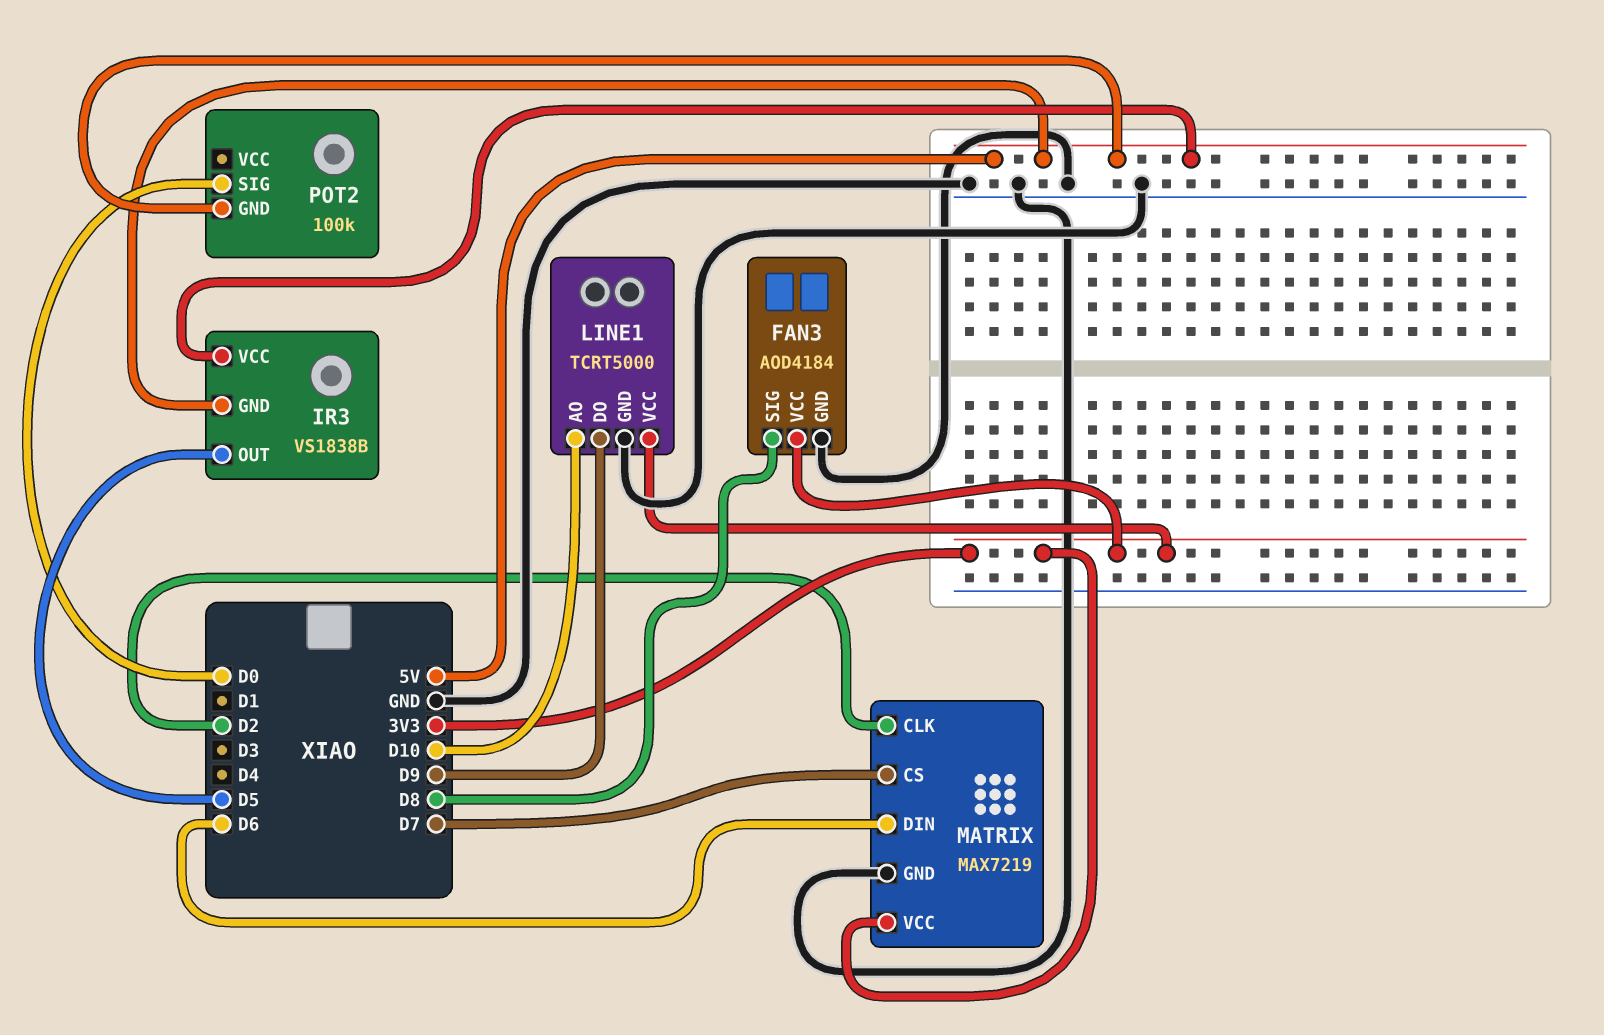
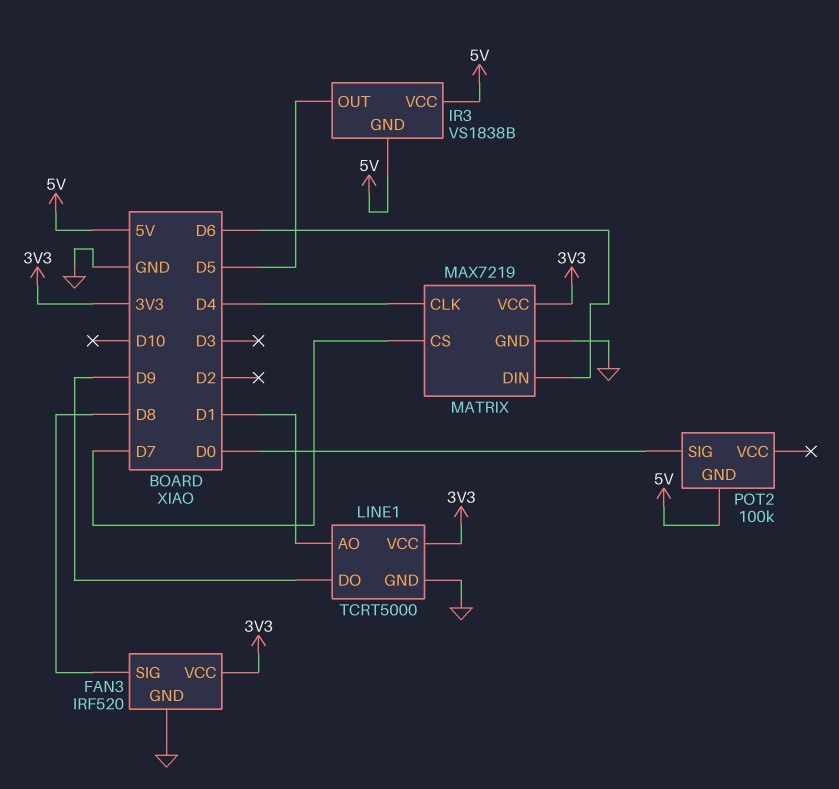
FAN3: AOD4184 -> IRF520
LINE1 pin AO: D10 -> D1
MATRIX pin CLK: D2 -> D4

